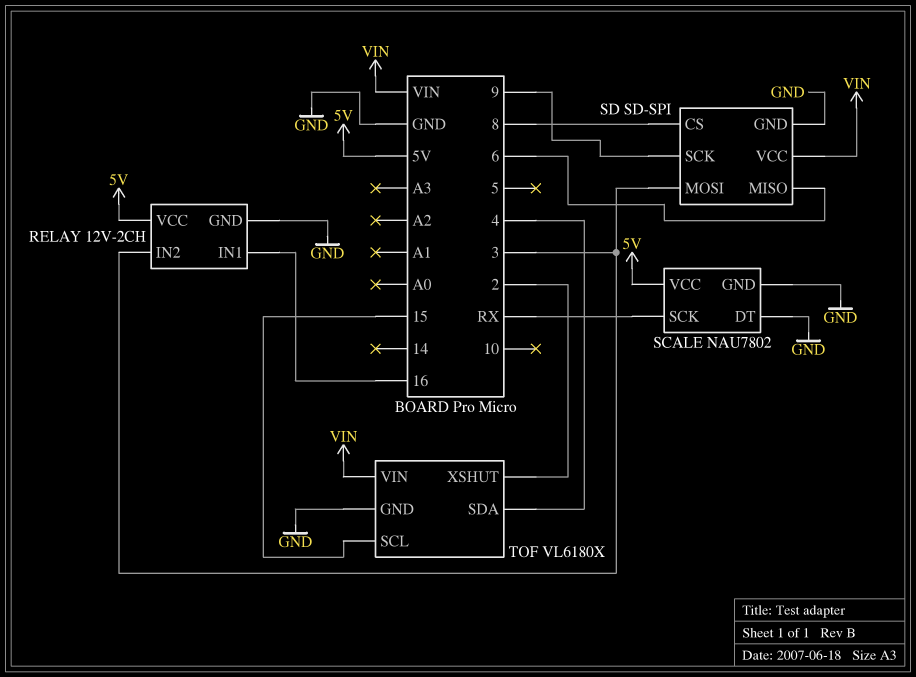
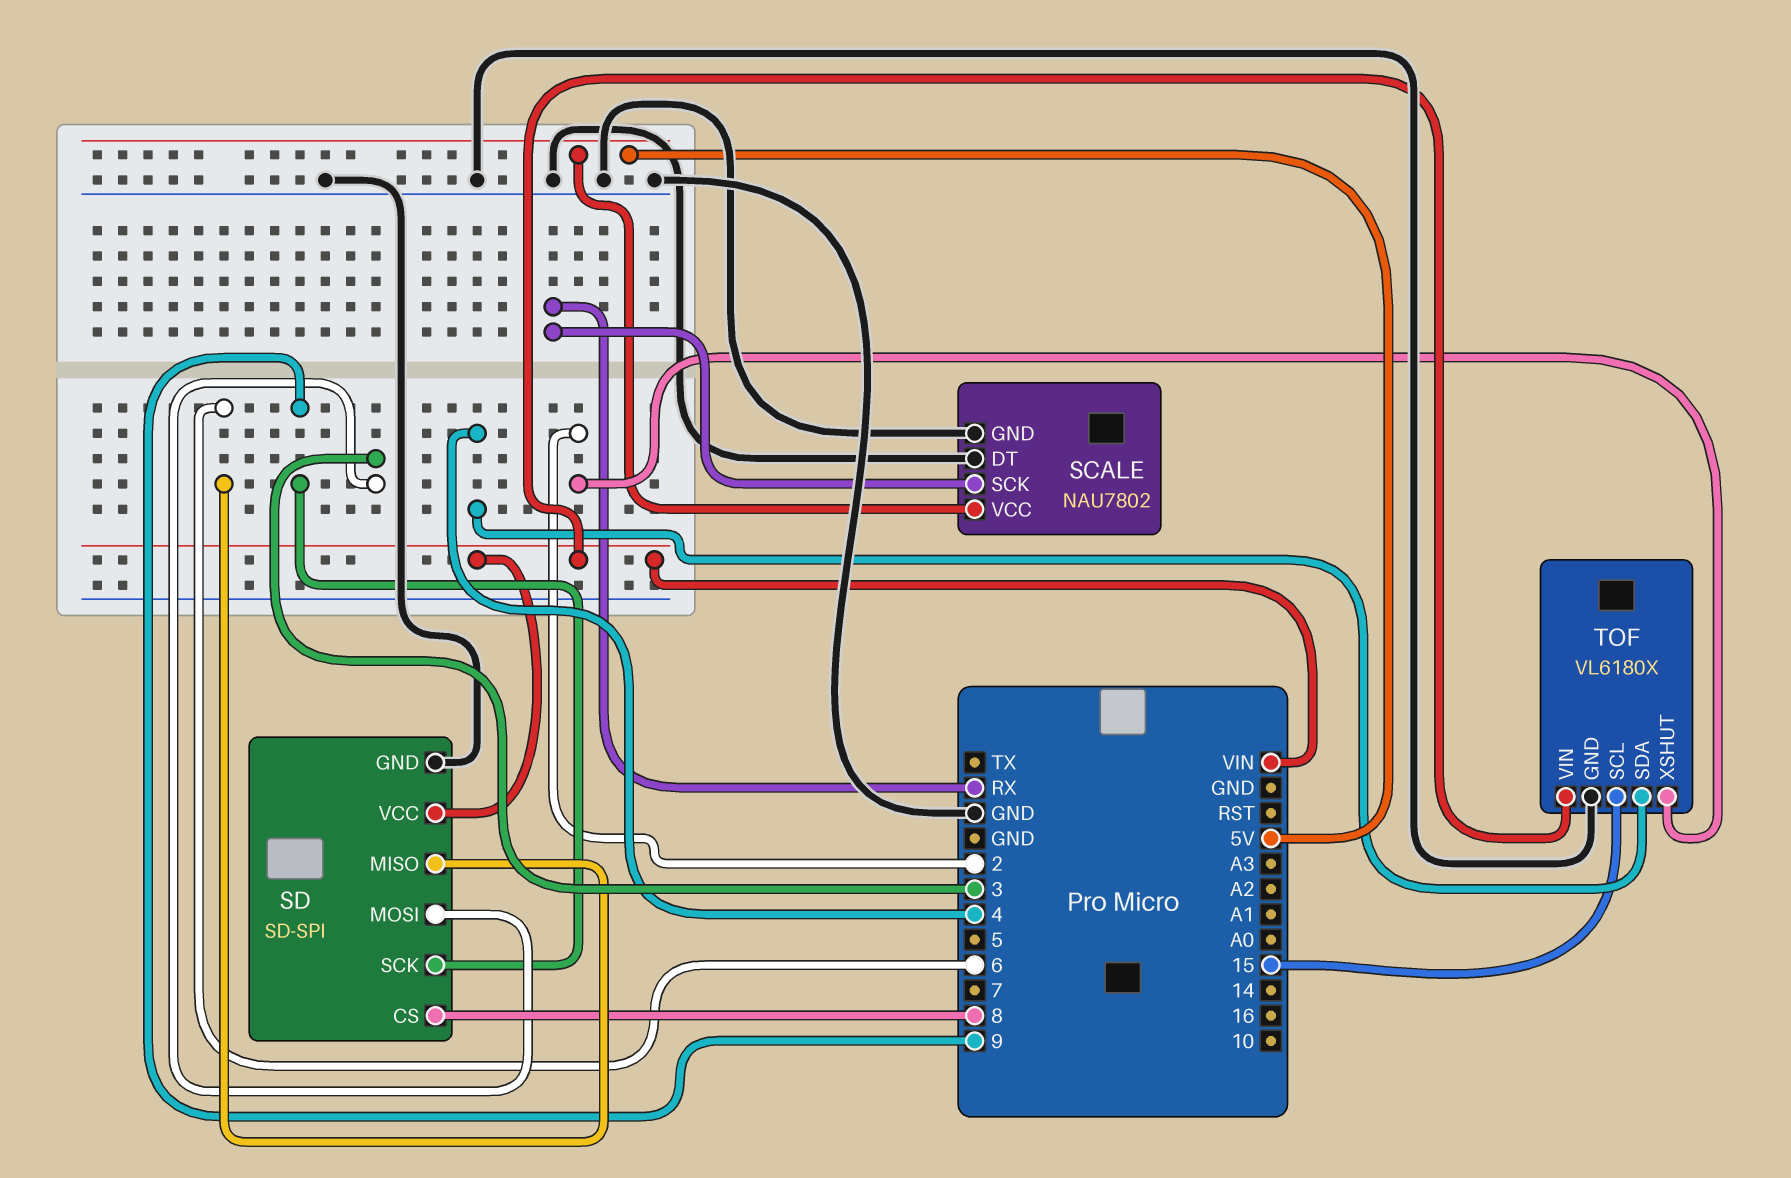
RELAY: 12V-2CH -> none
RELAY pin GND: GND -> none
RELAY pin IN1: 16 -> none
RELAY pin IN2: 3 -> none
RELAY pin VCC: 5V -> none

